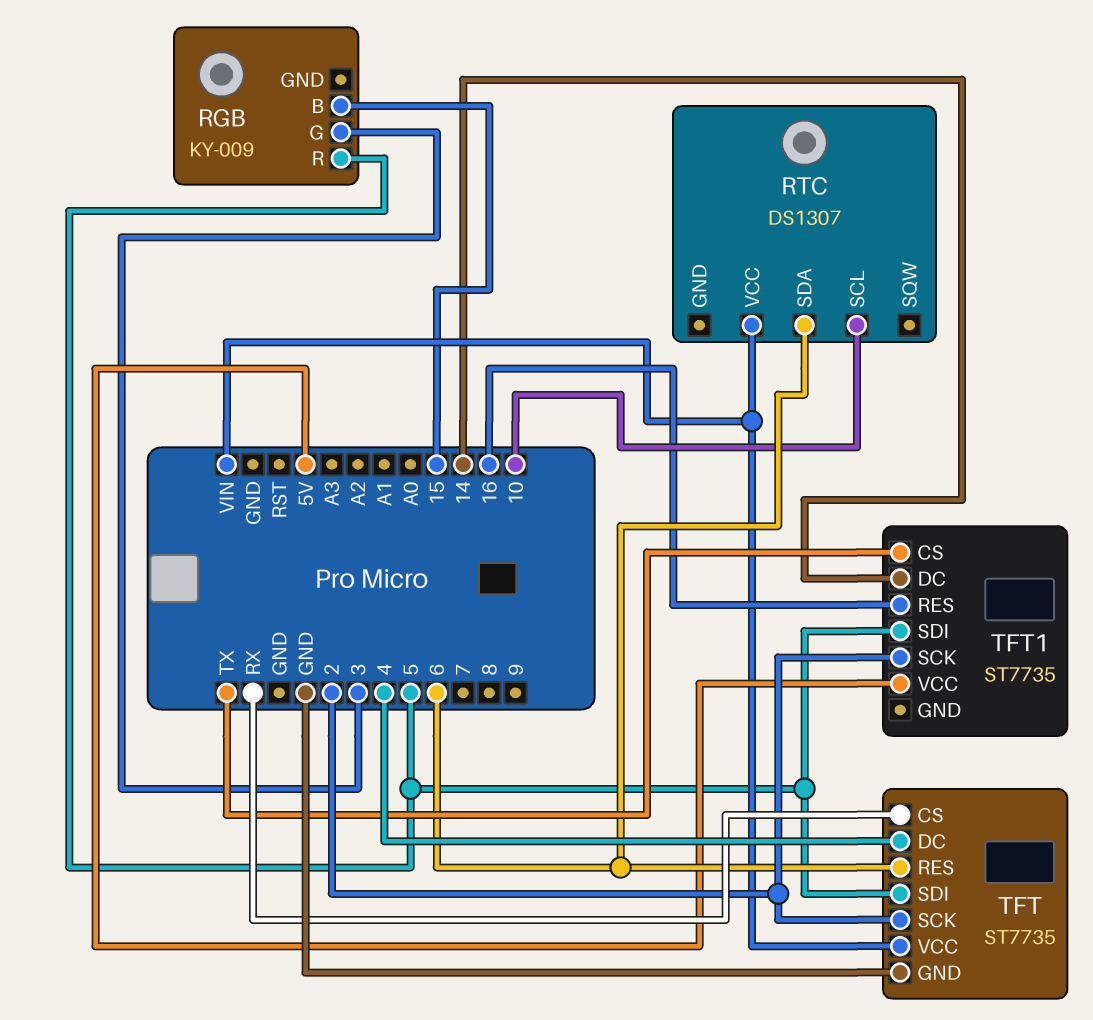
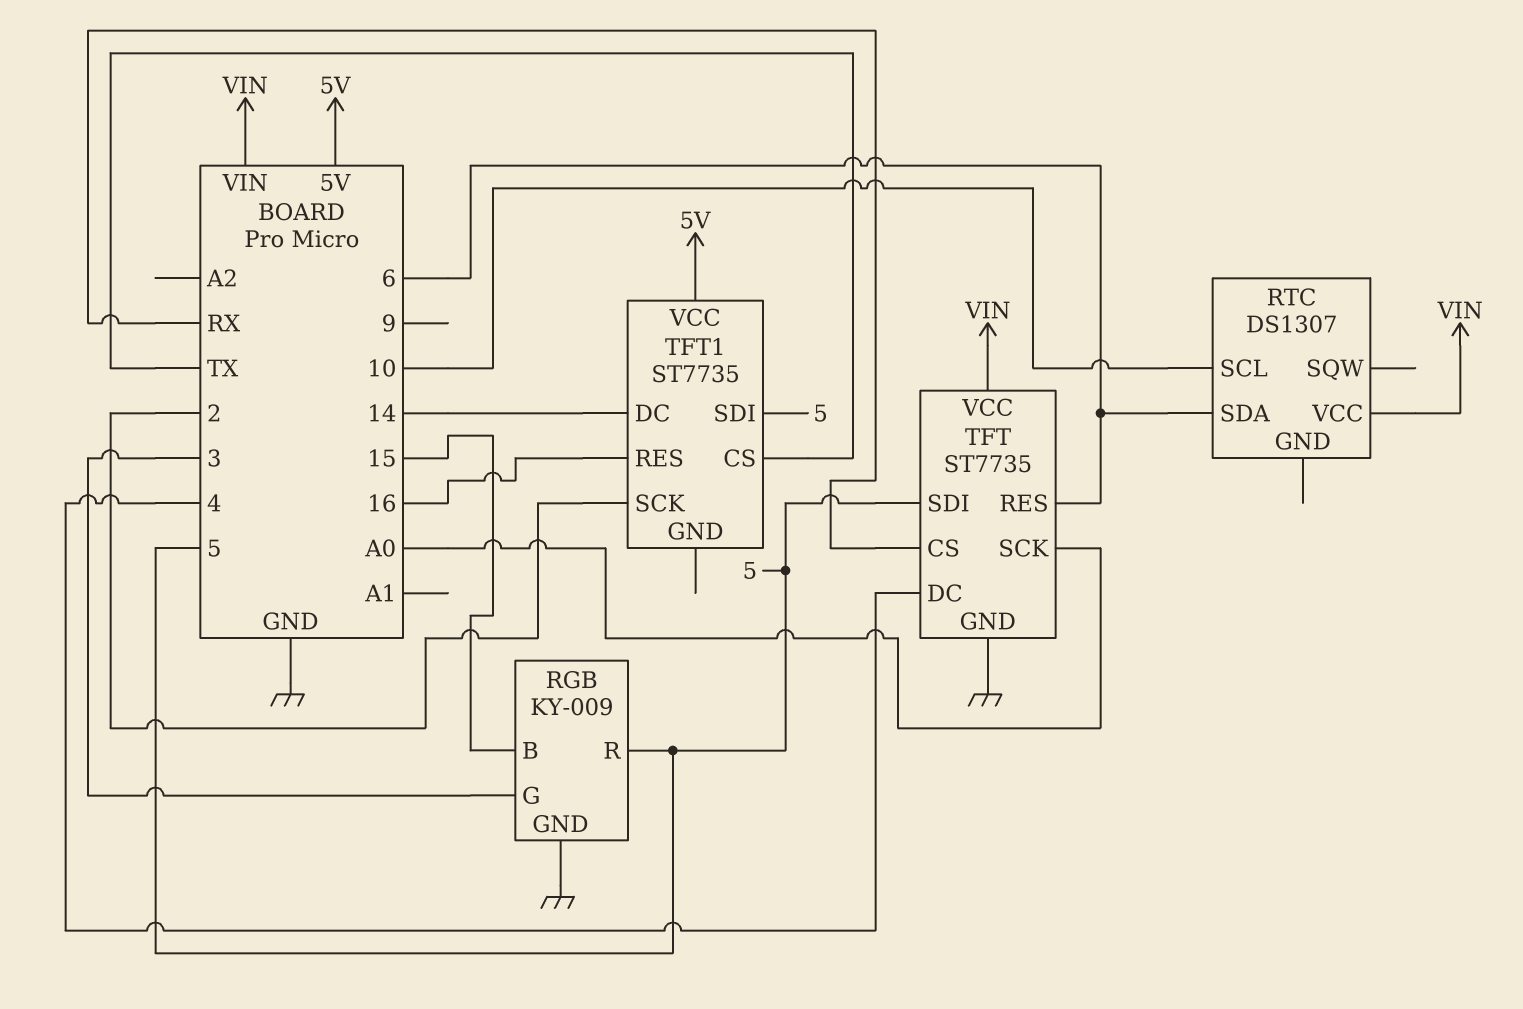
RGB pin GND: none -> GND
TFT pin SCK: 2 -> A0

